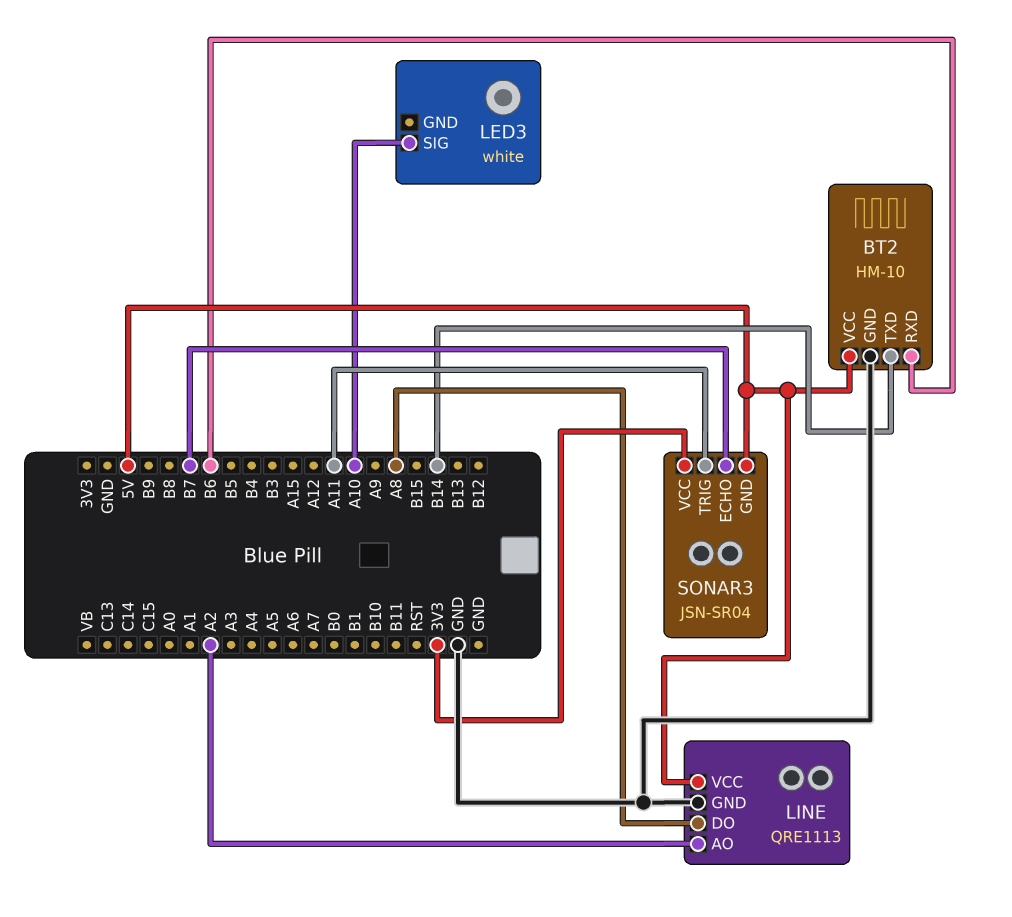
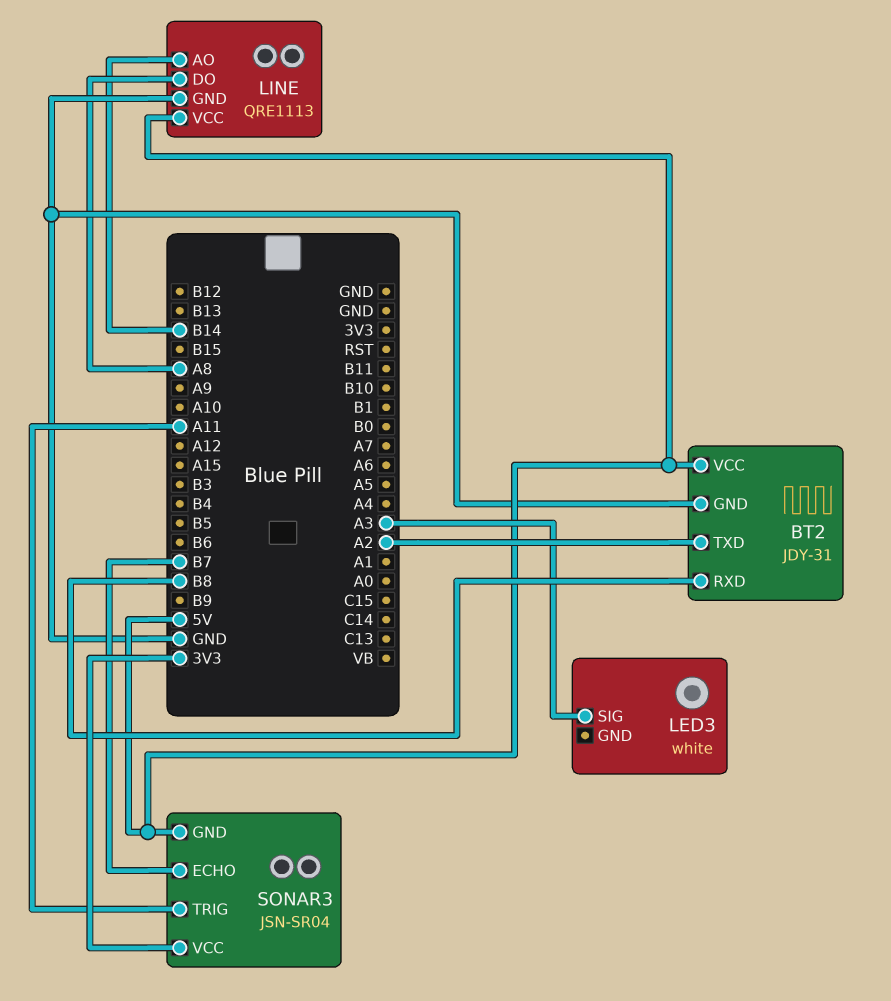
BT2: HM-10 -> JDY-31
BT2 pin RXD: B6 -> B8
BT2 pin TXD: B14 -> A2
LED3 pin SIG: A10 -> A3
LINE pin AO: A2 -> B14

